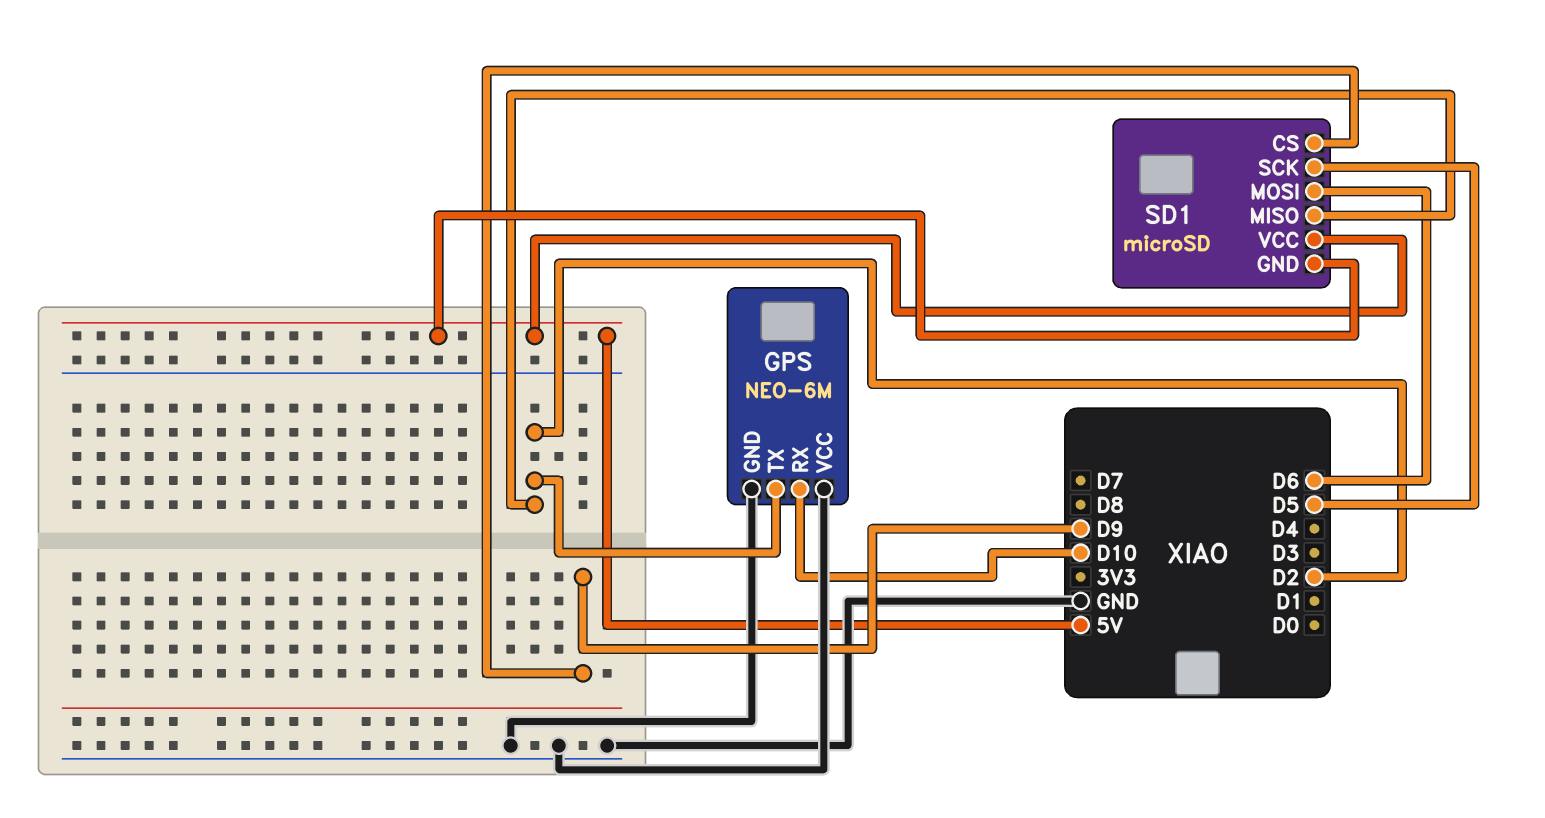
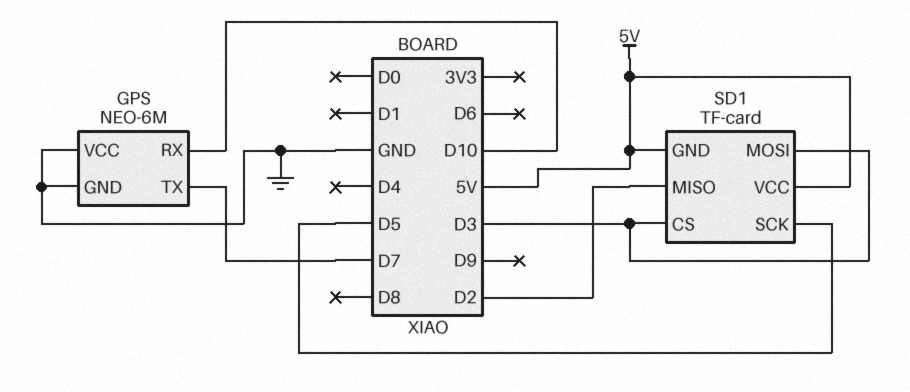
GPS pin TX: D2 -> D7
SD1: microSD -> TF-card
SD1 pin CS: D9 -> D3
SD1 pin MOSI: D6 -> D3

